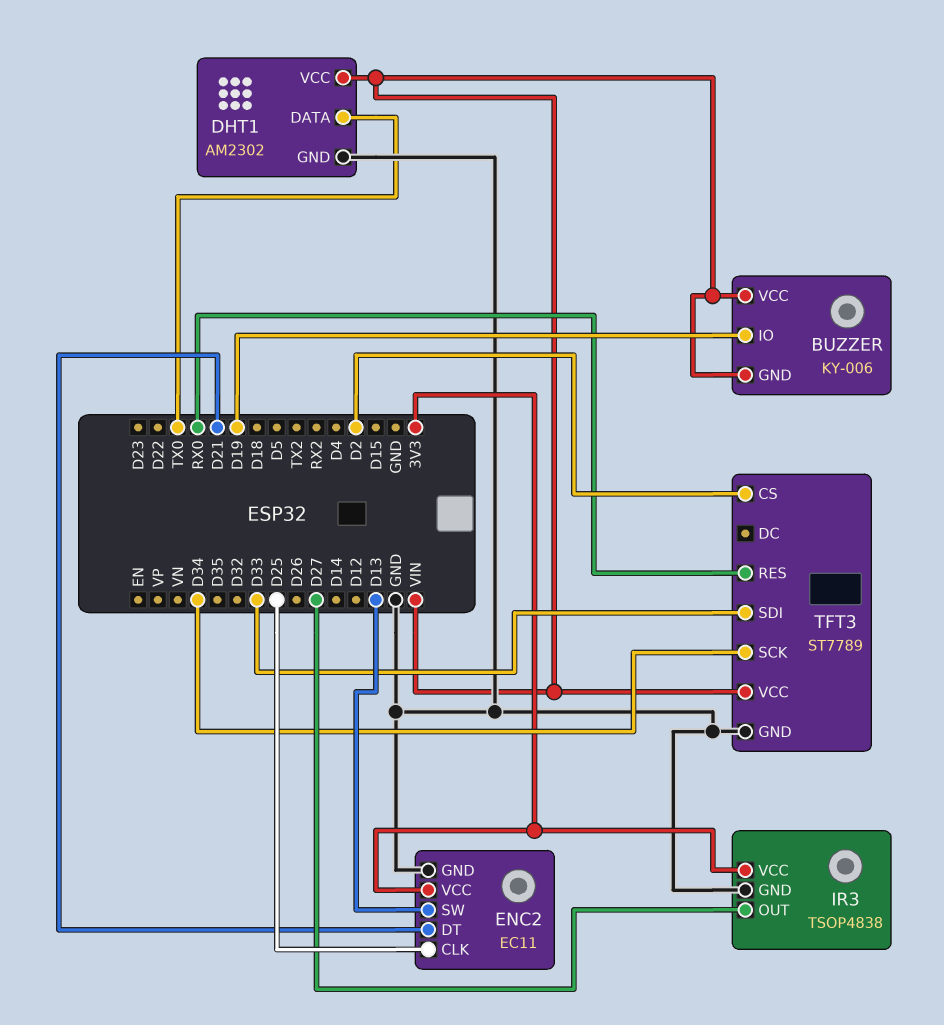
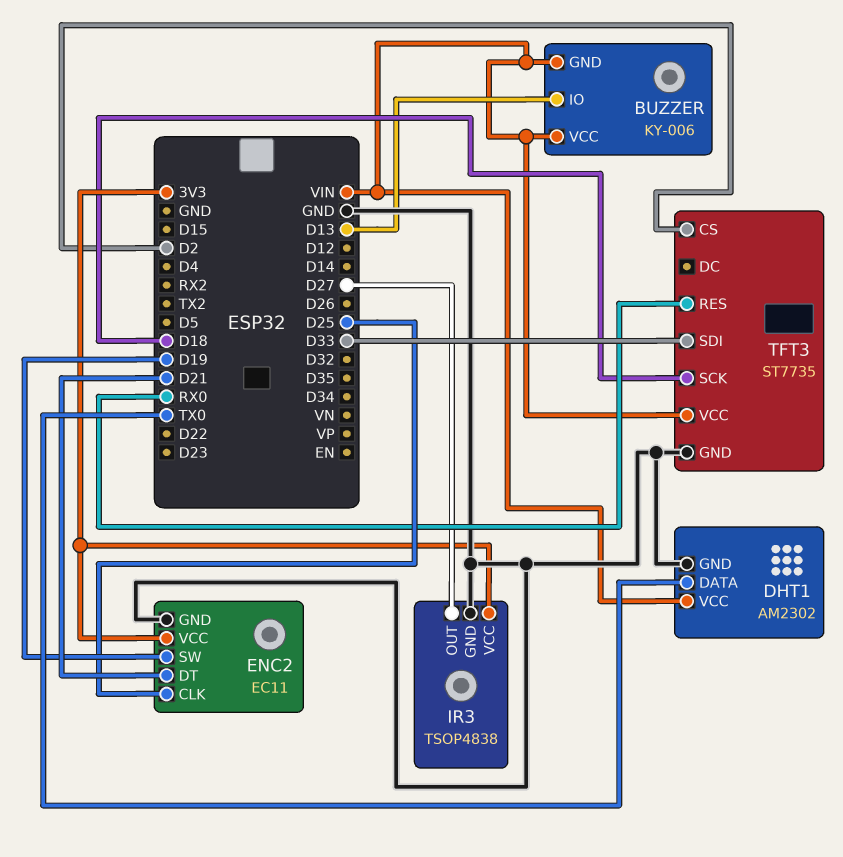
BUZZER pin IO: D19 -> D13
ENC2 pin SW: D13 -> D19
TFT3: ST7789 -> ST7735
TFT3 pin SCK: D34 -> D18

